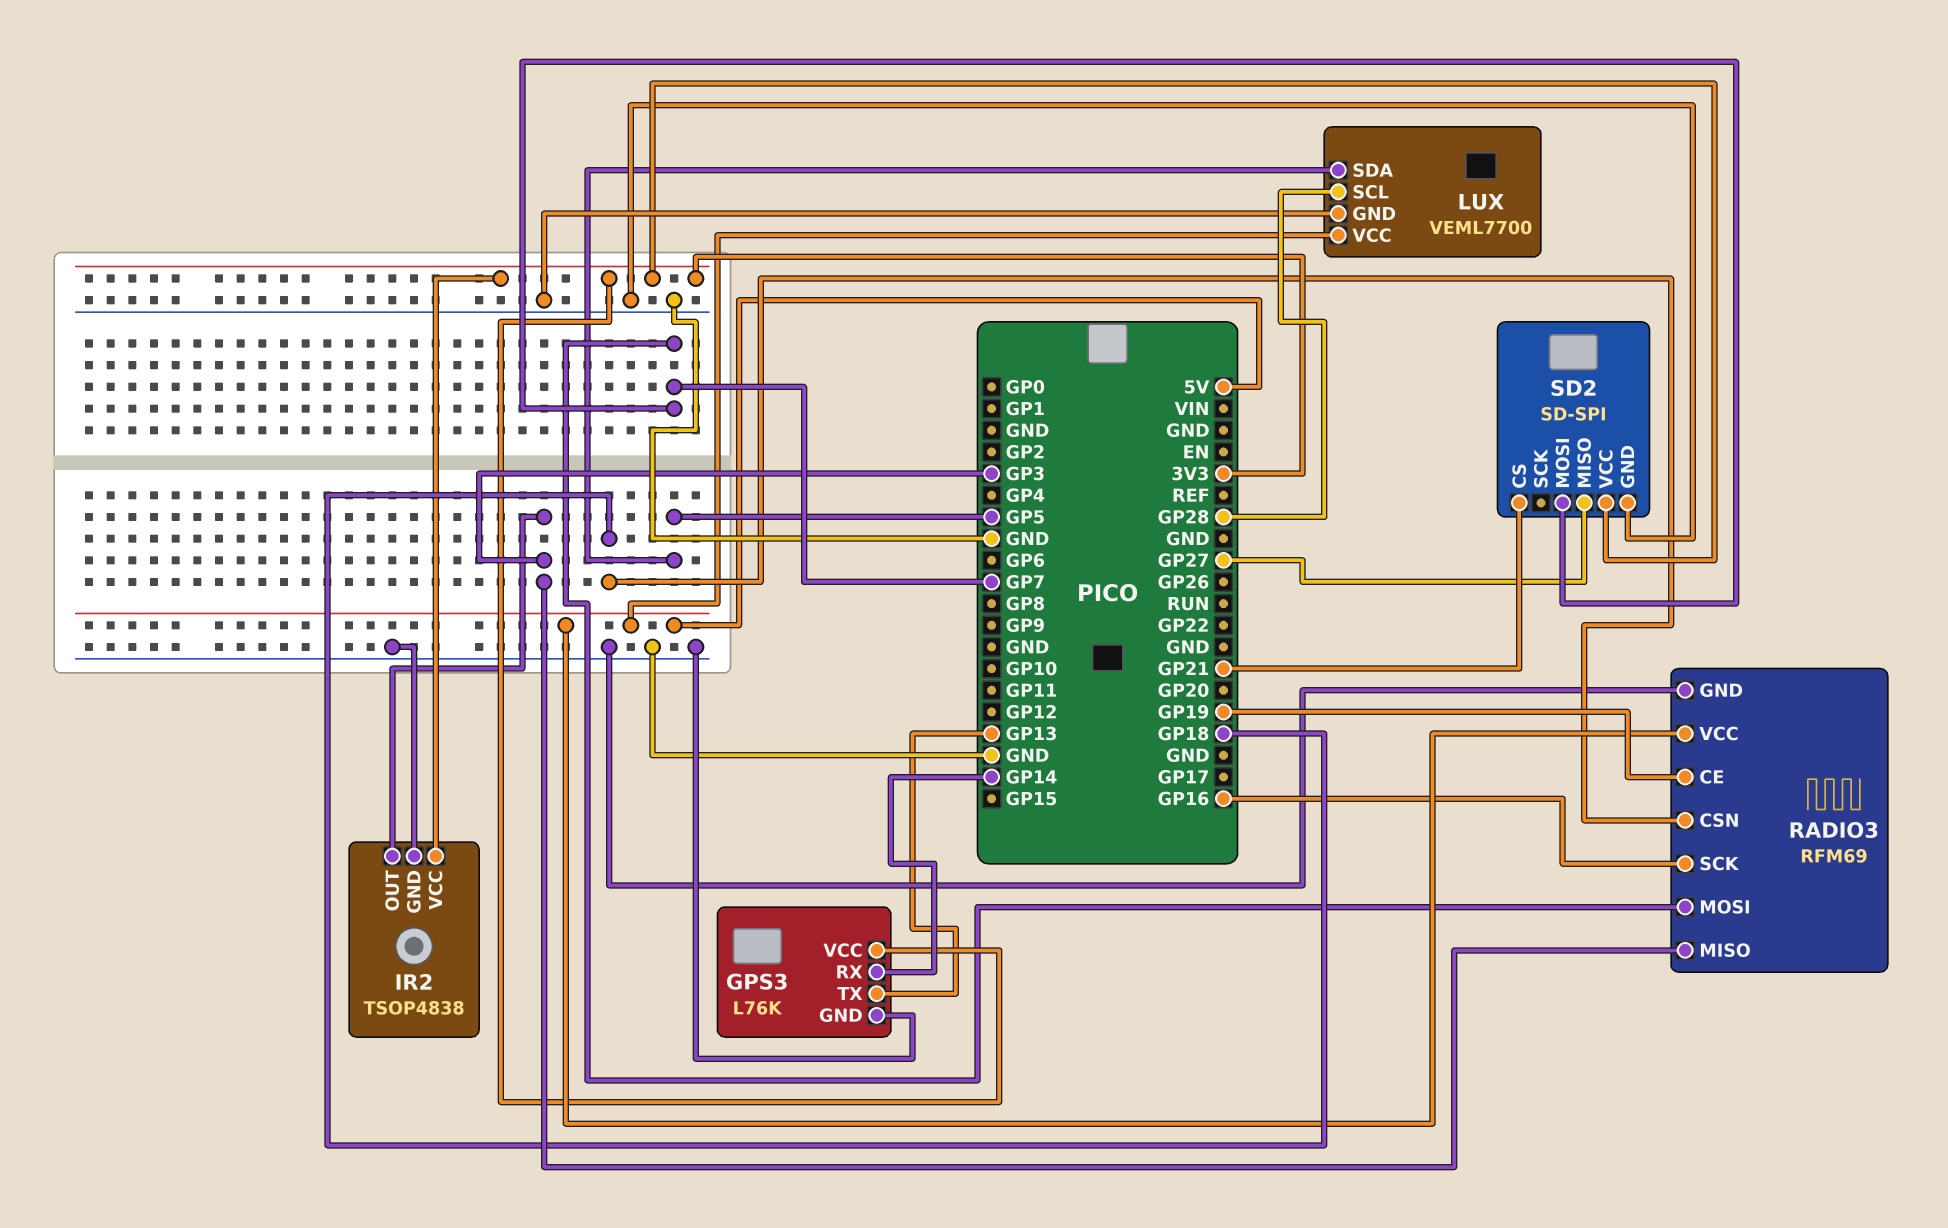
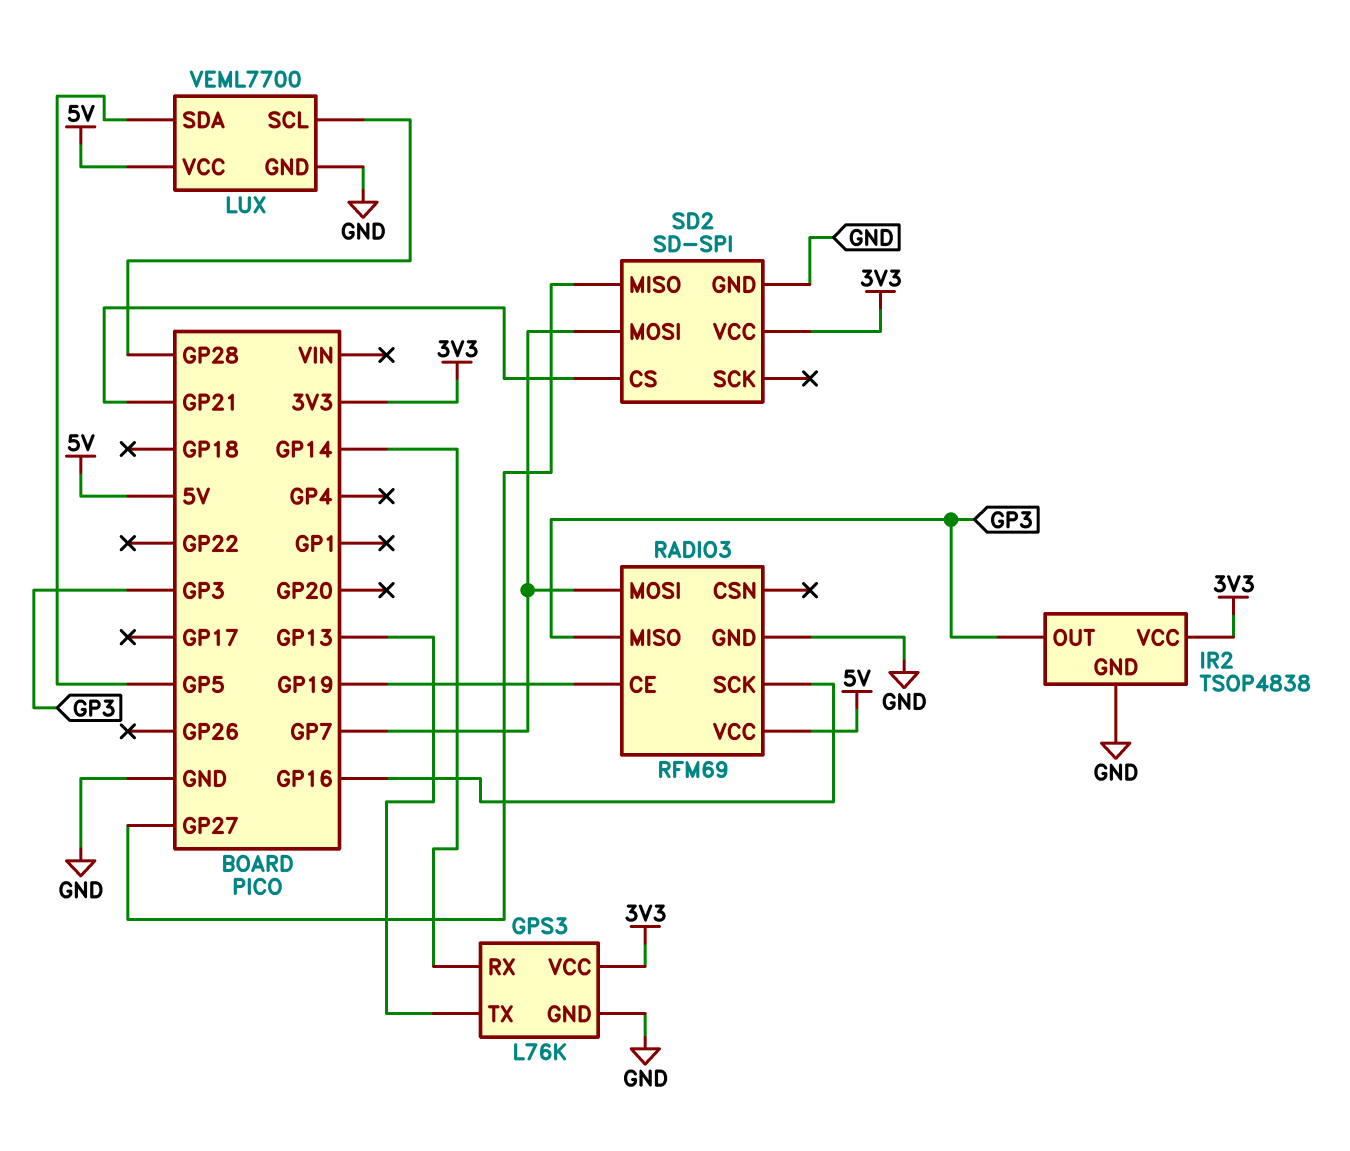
RADIO3 pin CSN: GP18 -> none

